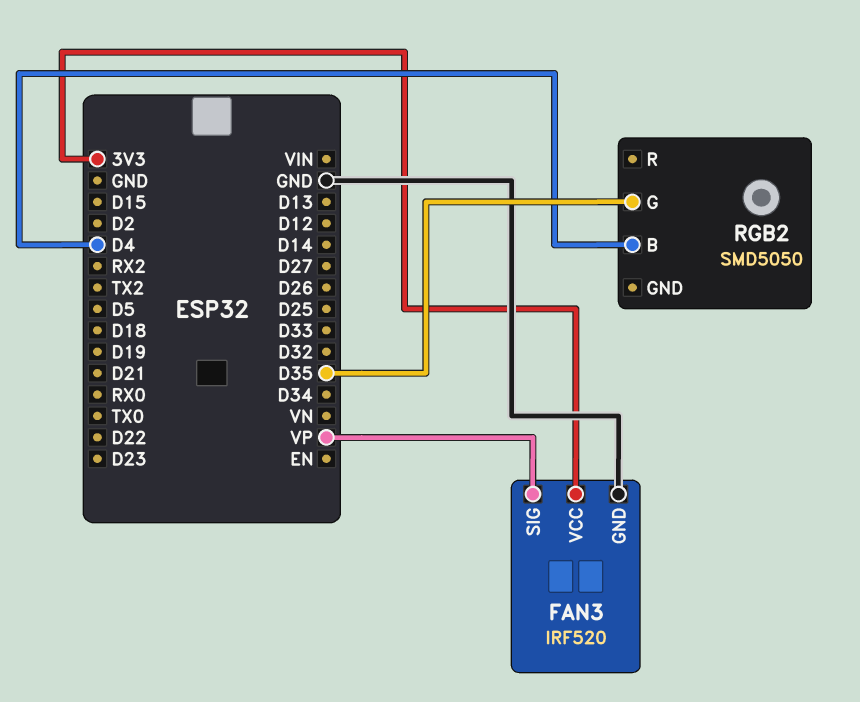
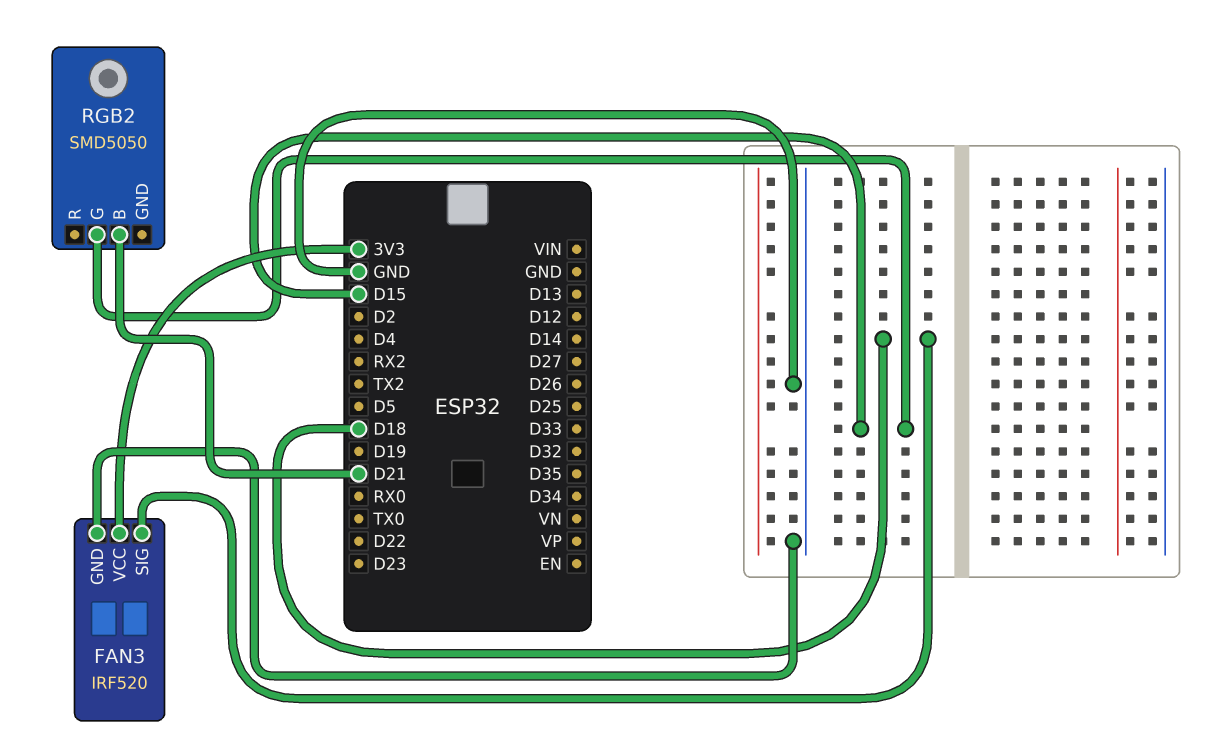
FAN3 pin SIG: VP -> D18
RGB2 pin B: D4 -> D21
RGB2 pin G: D35 -> D15

